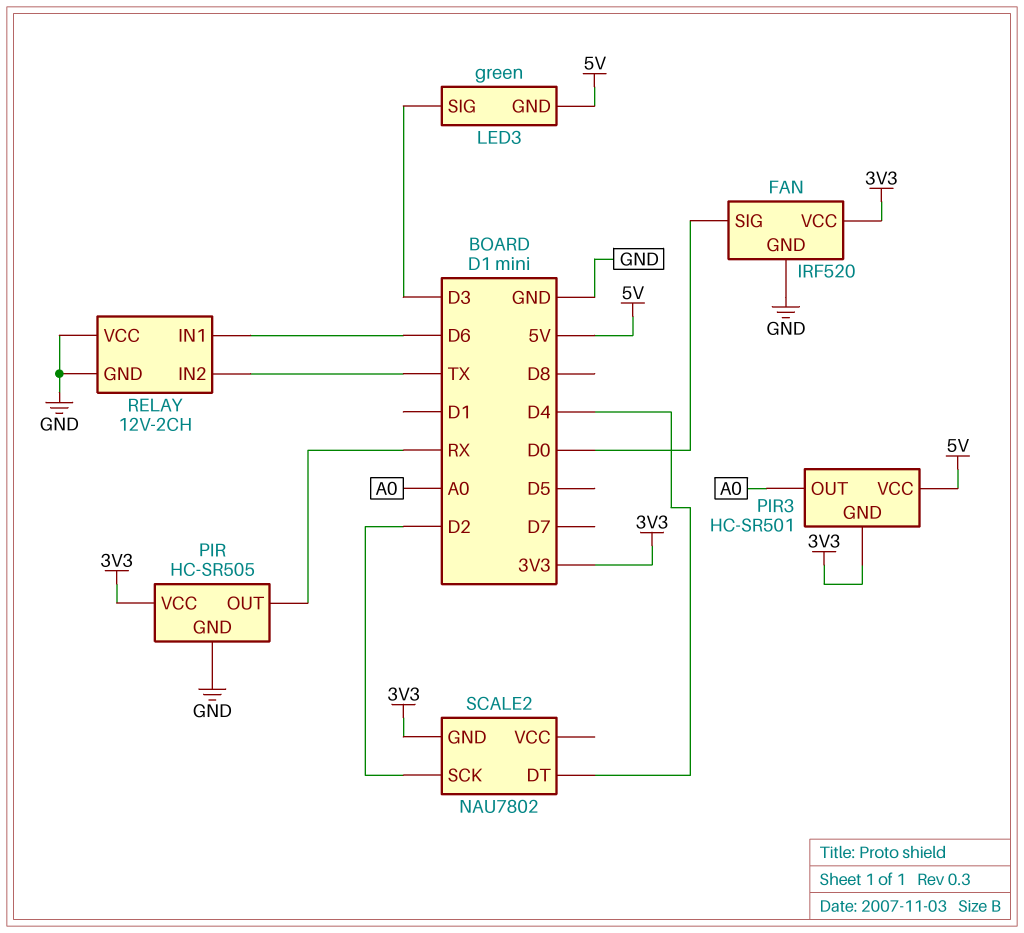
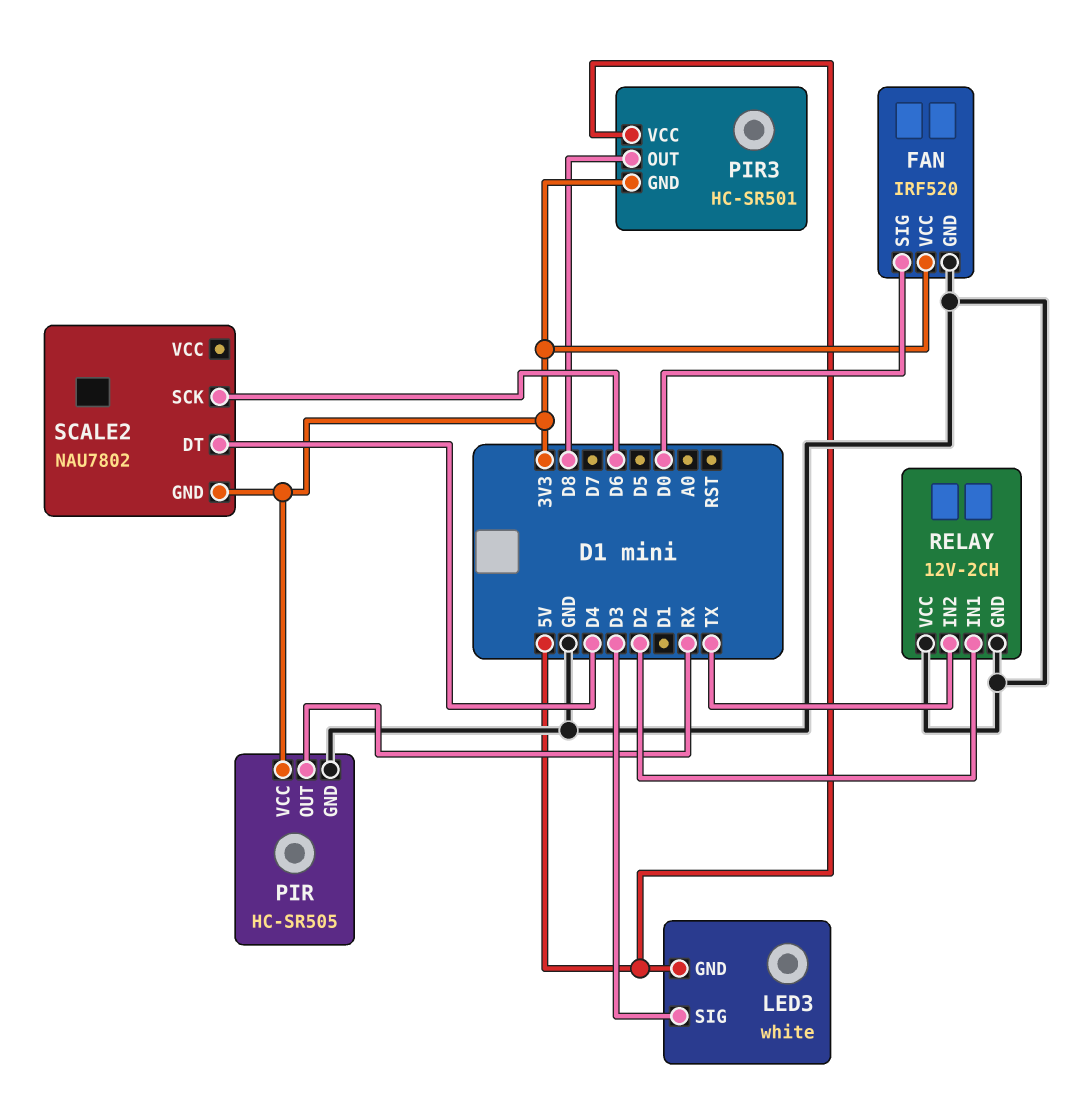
LED3: green -> white
PIR3 pin OUT: A0 -> D8
RELAY pin IN1: D6 -> D2
SCALE2 pin SCK: D2 -> D6

